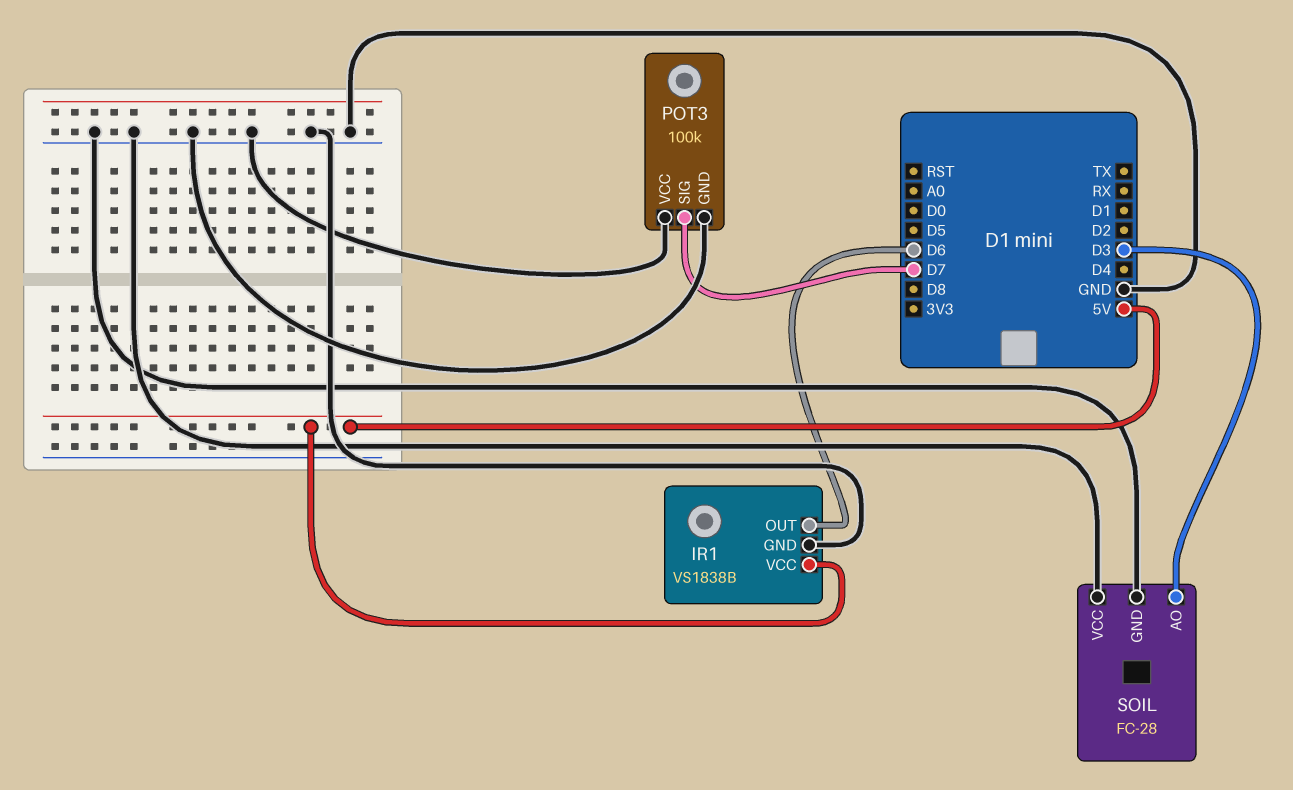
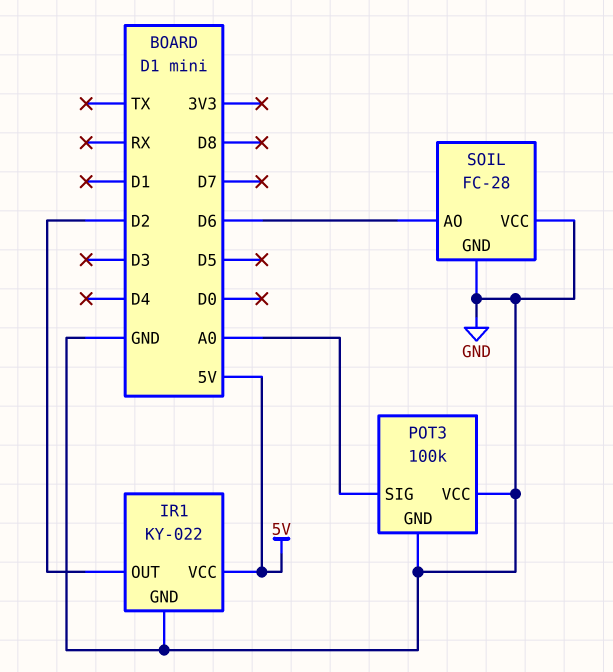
IR1: VS1838B -> KY-022
IR1 pin OUT: D6 -> D2
POT3 pin SIG: D7 -> A0
SOIL pin AO: D3 -> D6

